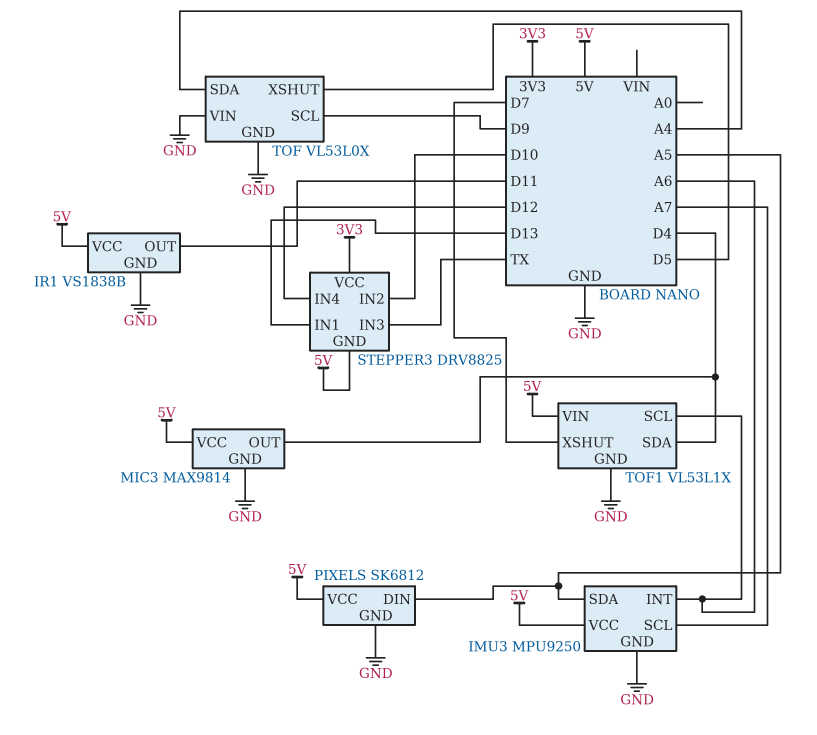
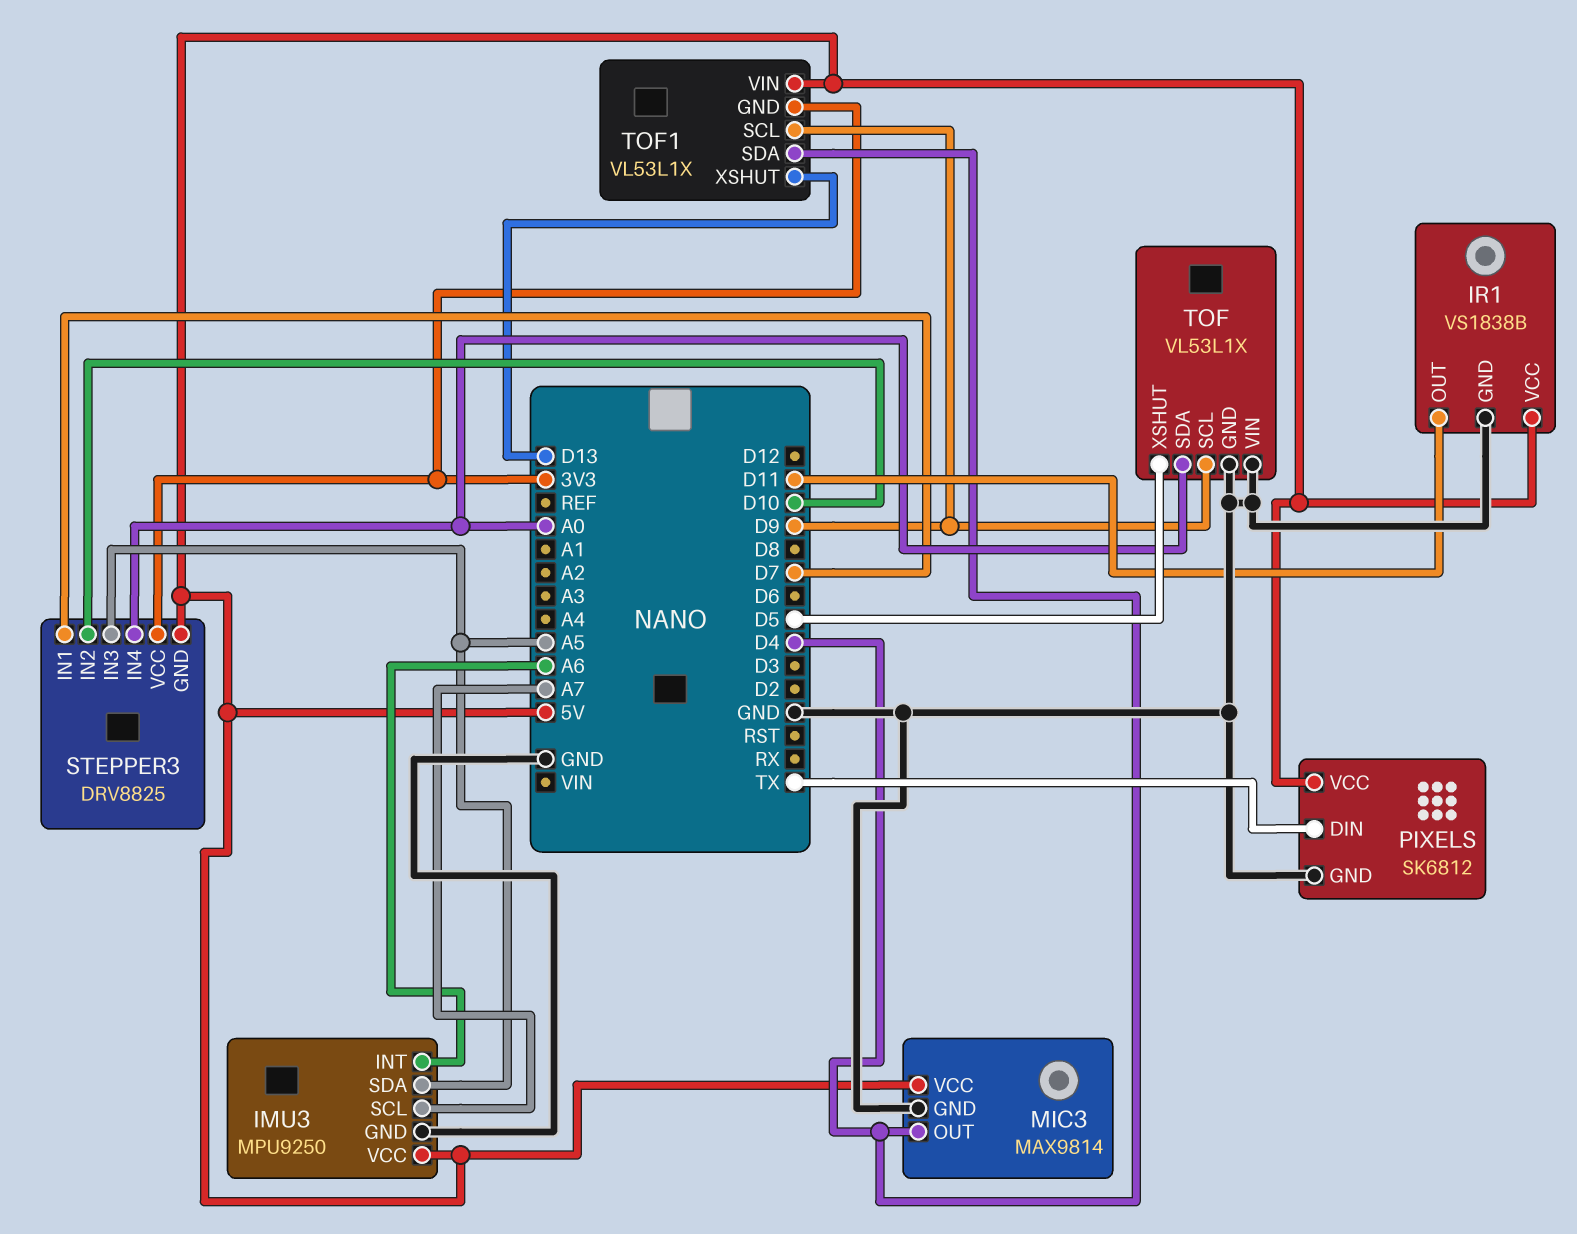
PIXELS pin DIN: A5 -> TX
STEPPER3 pin IN1: D13 -> D7
STEPPER3 pin IN3: TX -> A5
STEPPER3 pin IN4: D12 -> A0
TOF: VL53L0X -> VL53L1X
TOF pin SDA: A4 -> A0
TOF1 pin GND: GND -> 3V3
TOF1 pin SCL: A6 -> D9
TOF1 pin XSHUT: D7 -> D13

